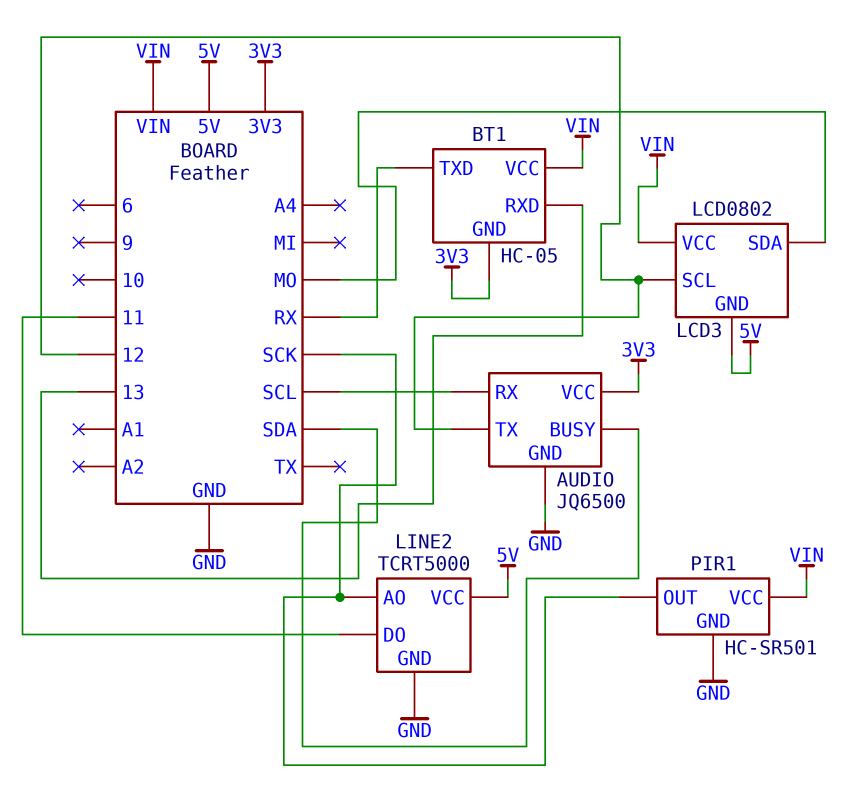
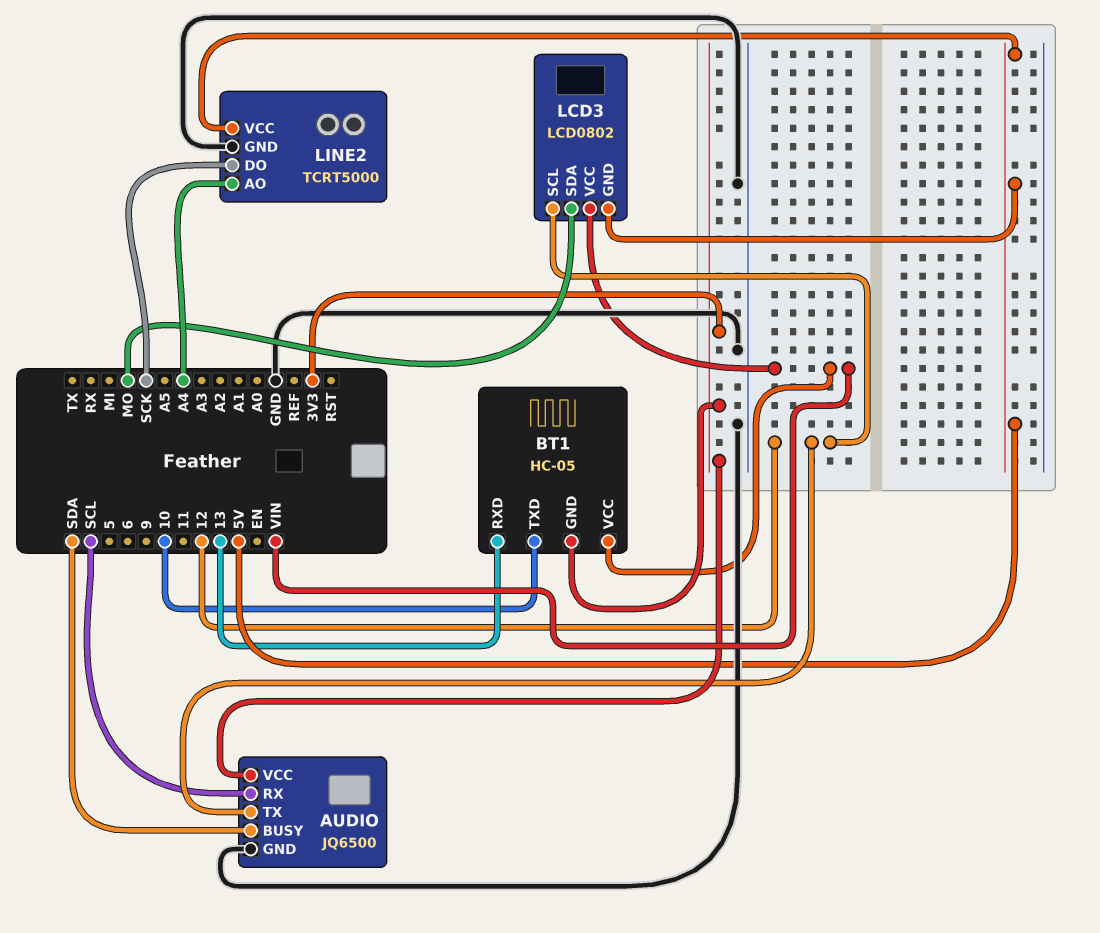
BT1 pin TXD: RX -> 10
LINE2 pin AO: SCK -> A4
LINE2 pin DO: 11 -> SCK
PIR1: HC-SR501 -> none
PIR1 pin GND: GND -> none
PIR1 pin OUT: SCK -> none
PIR1 pin VCC: VIN -> none

